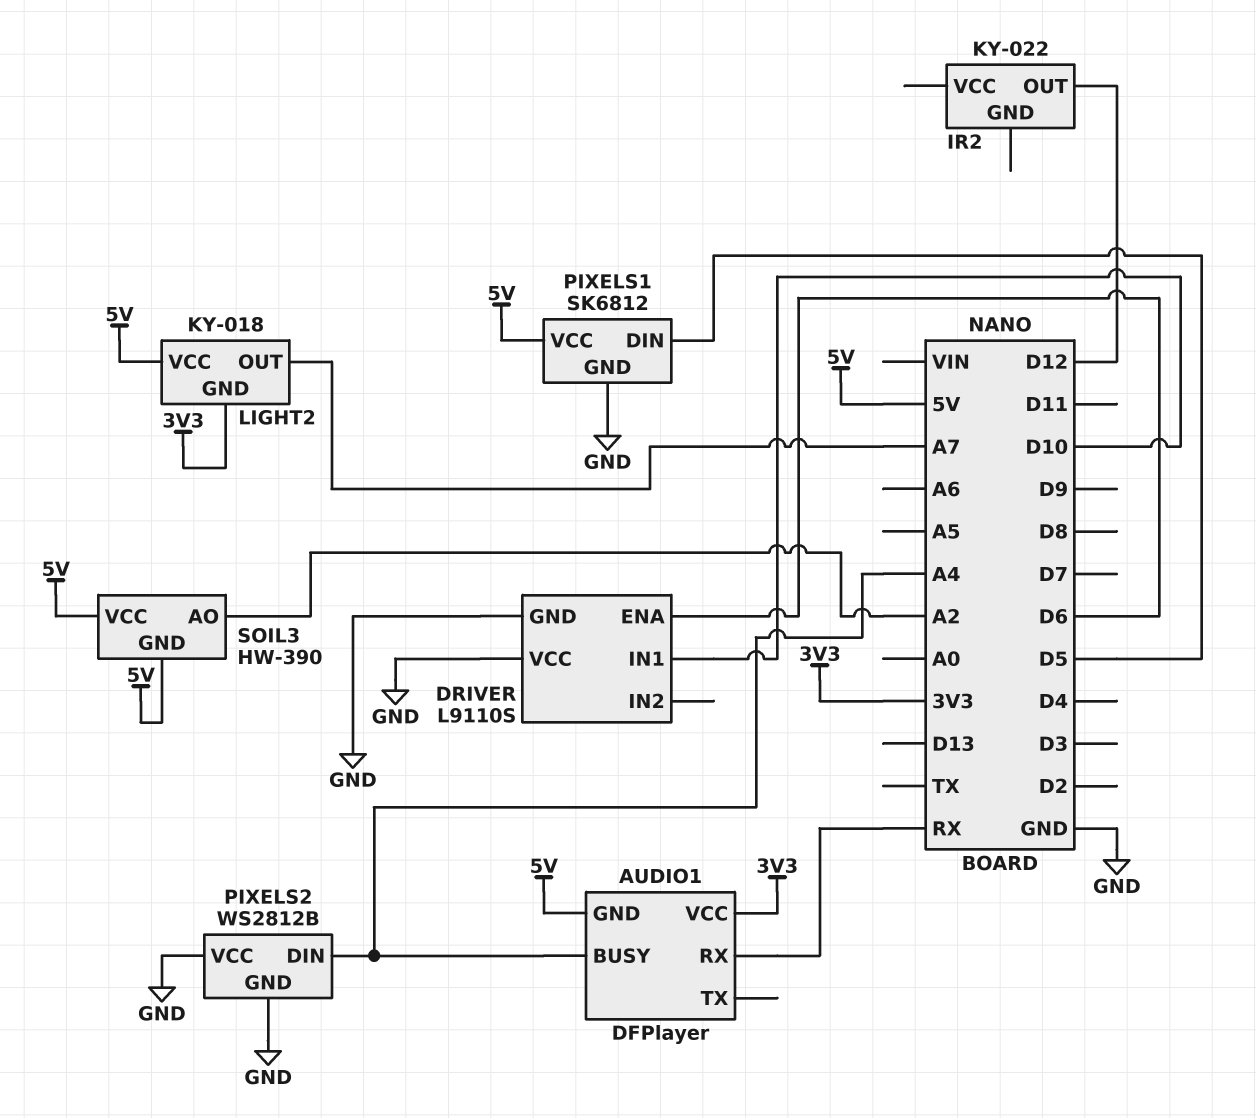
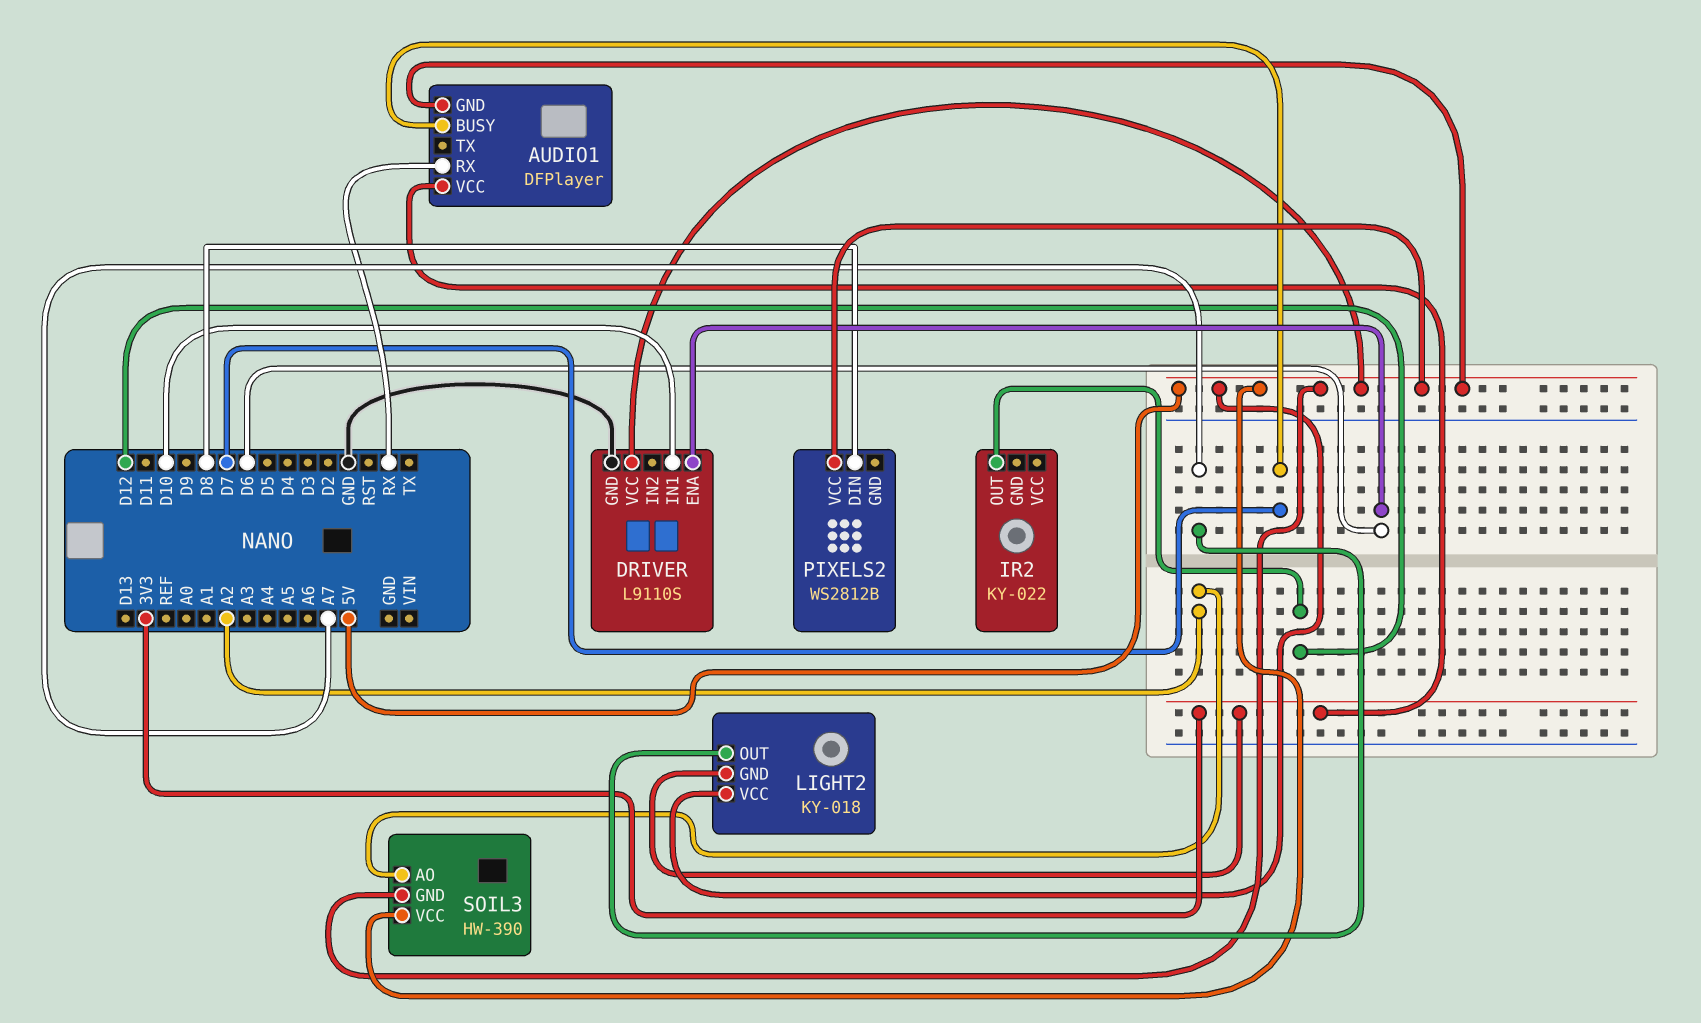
AUDIO1 pin BUSY: A4 -> D7
DRIVER pin VCC: GND -> 5V
PIXELS1: SK6812 -> none
PIXELS1 pin DIN: D5 -> none
PIXELS1 pin GND: GND -> none
PIXELS1 pin VCC: 5V -> none
PIXELS2 pin DIN: A4 -> D8
PIXELS2 pin GND: GND -> none
PIXELS2 pin VCC: GND -> 5V

